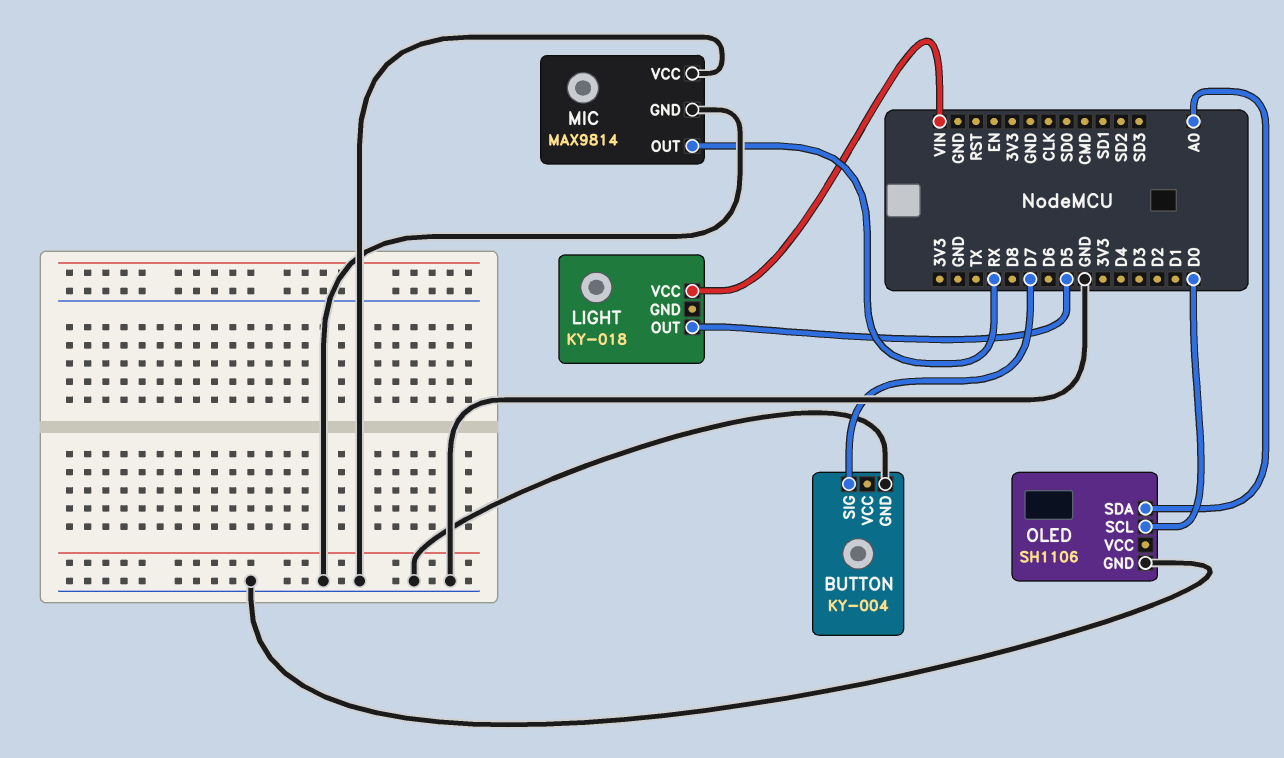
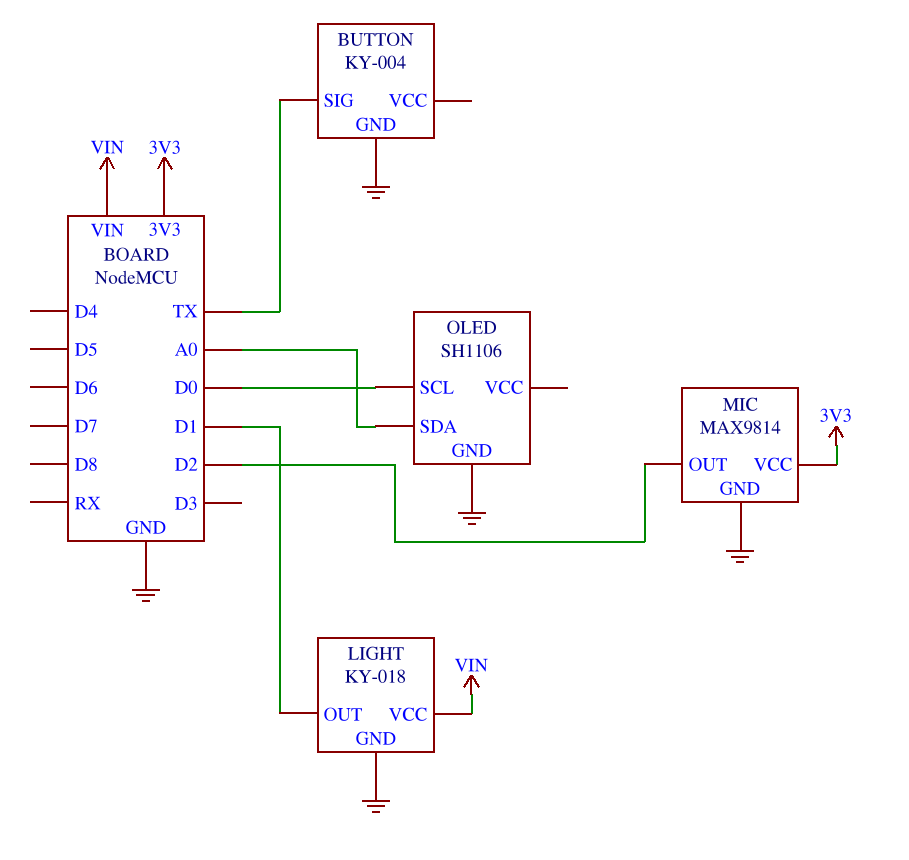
BUTTON pin SIG: D7 -> TX
LIGHT pin GND: none -> GND
LIGHT pin OUT: D5 -> D1
MIC pin OUT: RX -> D2
MIC pin VCC: GND -> 3V3

